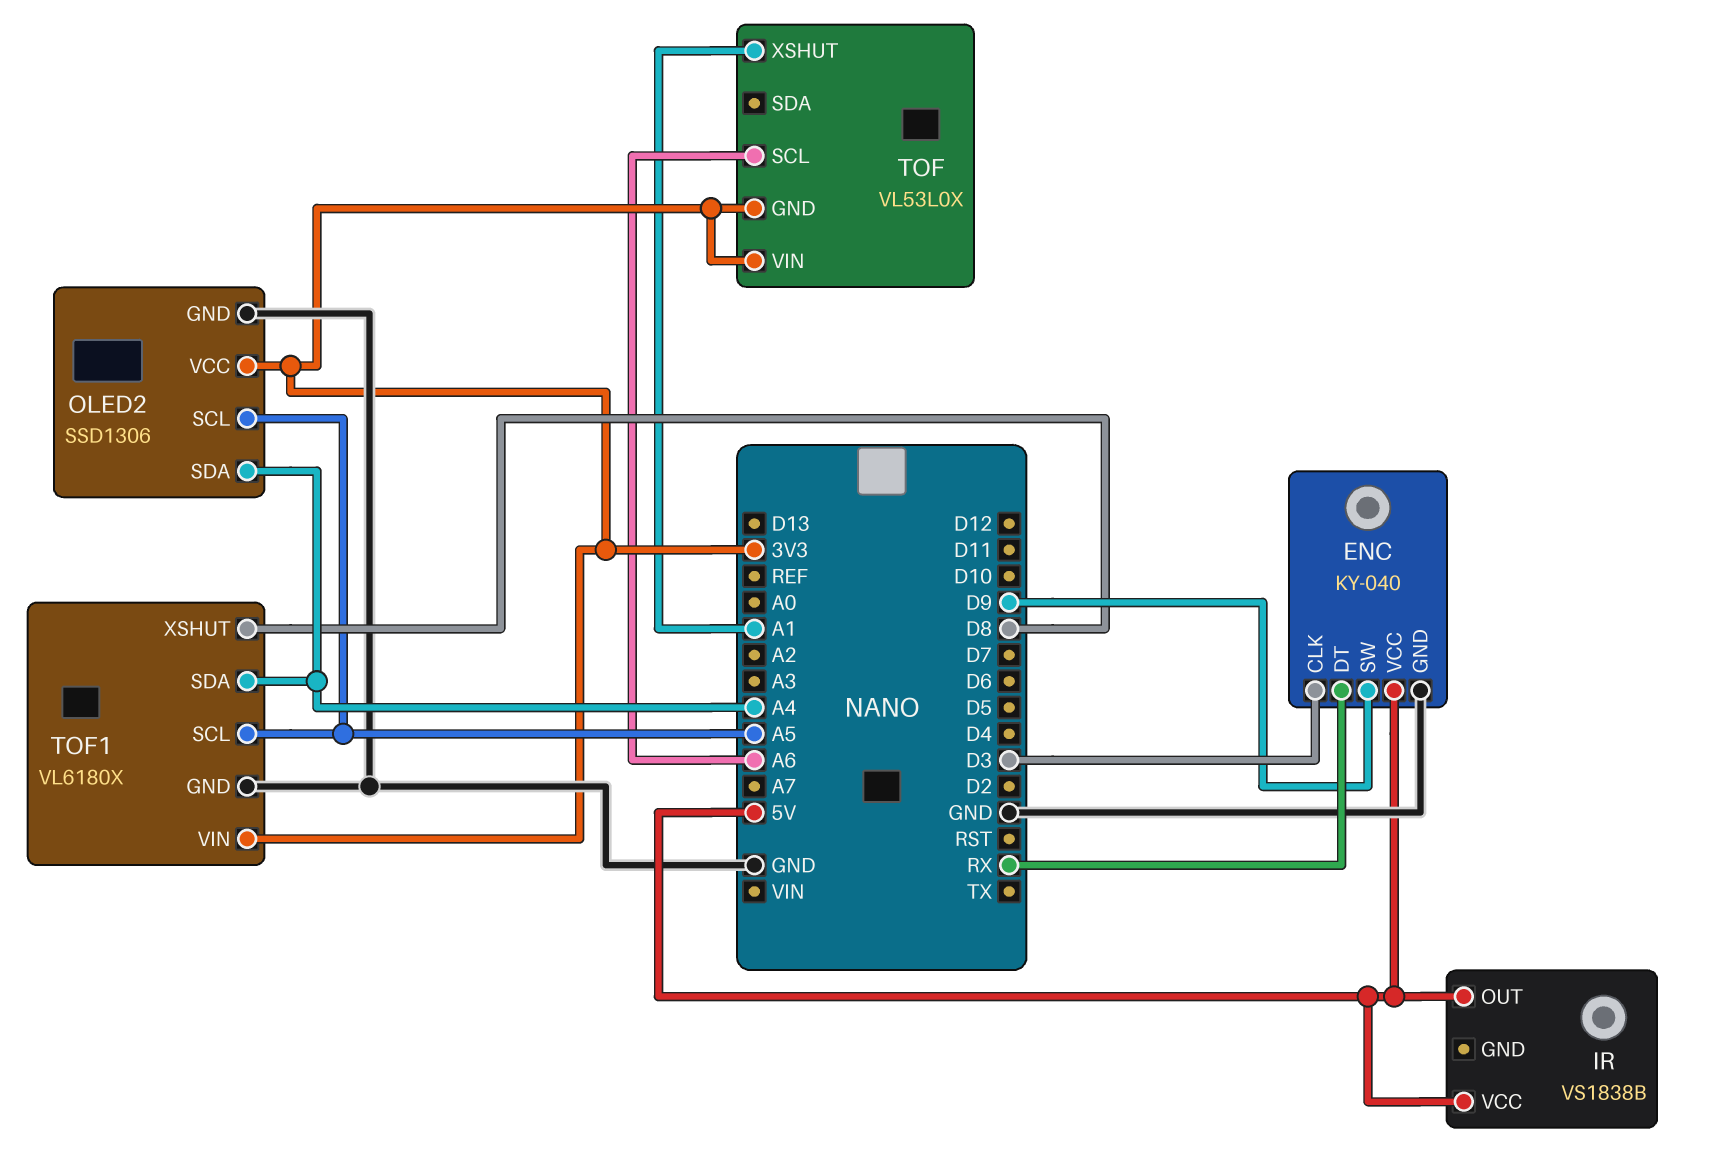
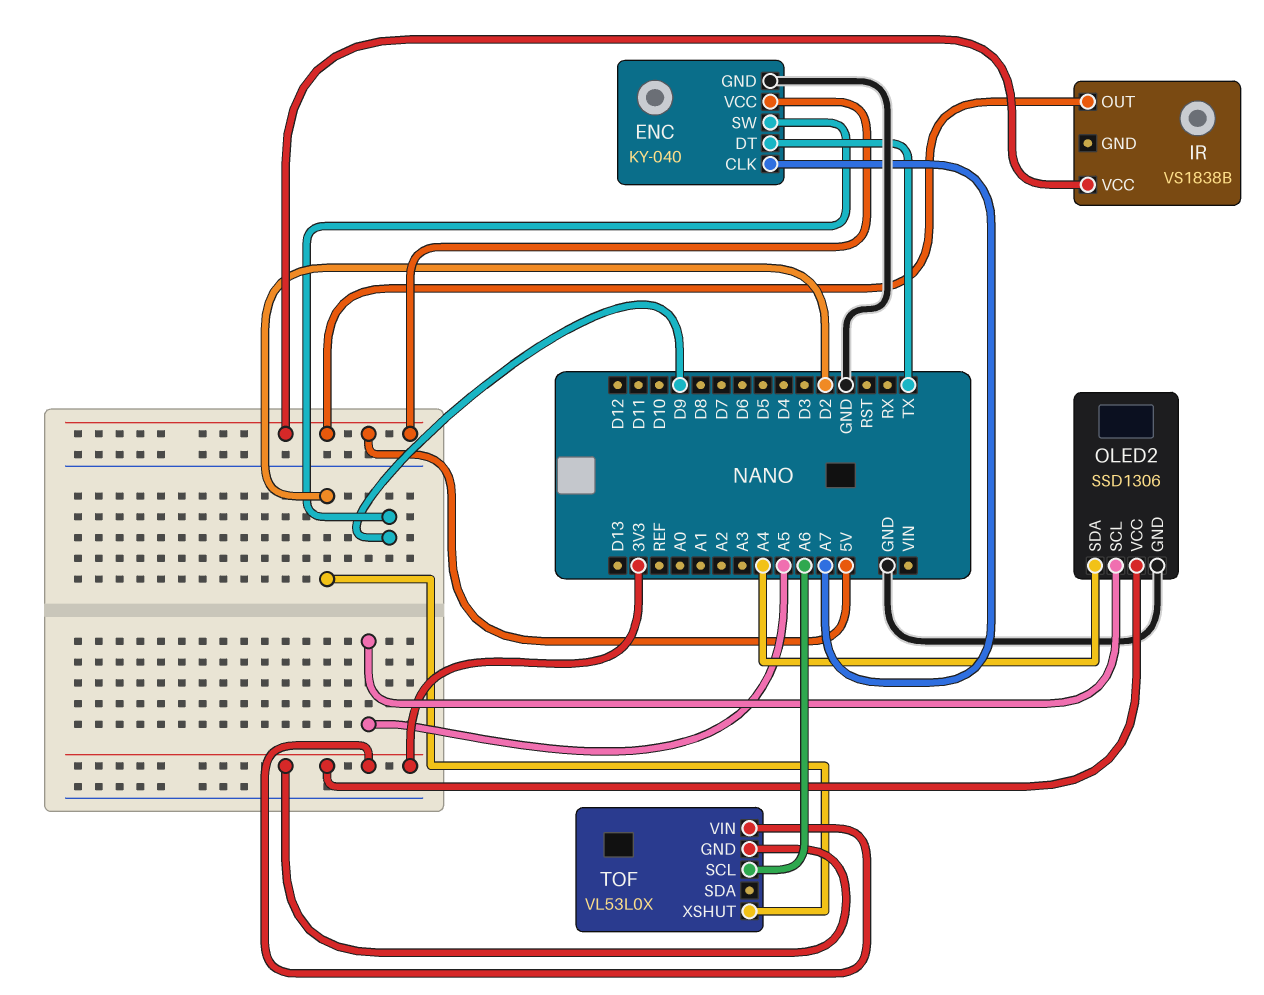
ENC pin CLK: D3 -> A7
ENC pin DT: RX -> TX
TOF pin XSHUT: A1 -> D2
TOF1: VL6180X -> none
TOF1 pin GND: GND -> none
TOF1 pin SCL: A5 -> none
TOF1 pin SDA: A4 -> none
TOF1 pin VIN: 3V3 -> none
TOF1 pin XSHUT: D8 -> none

